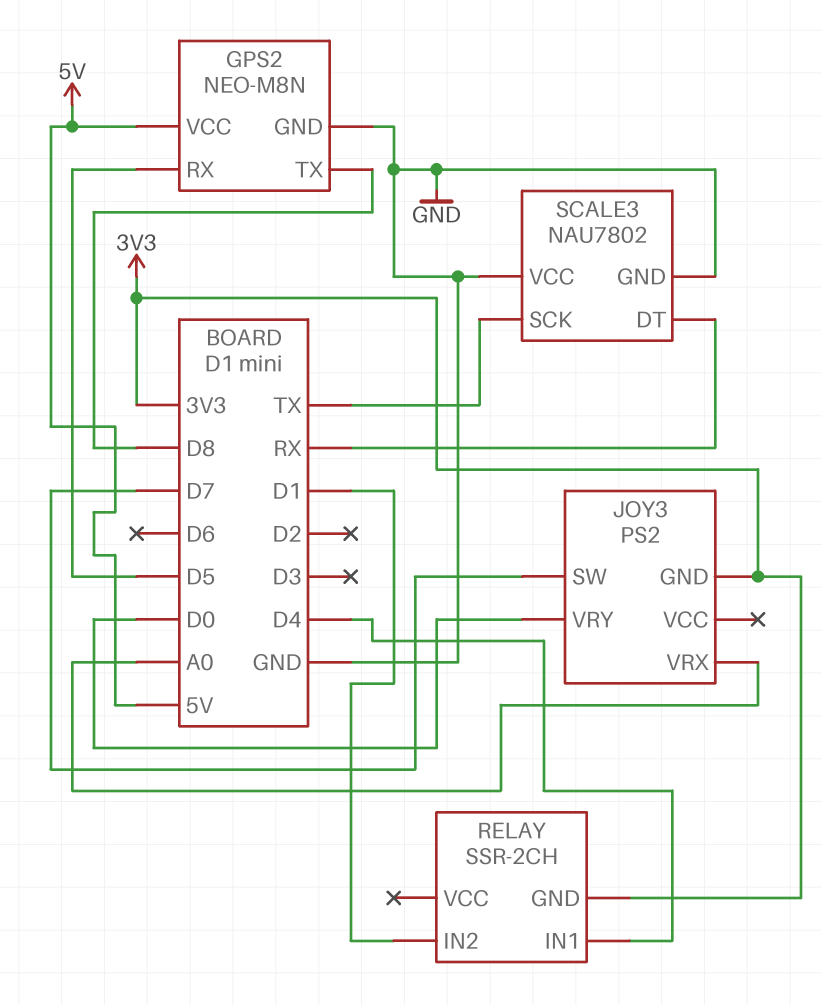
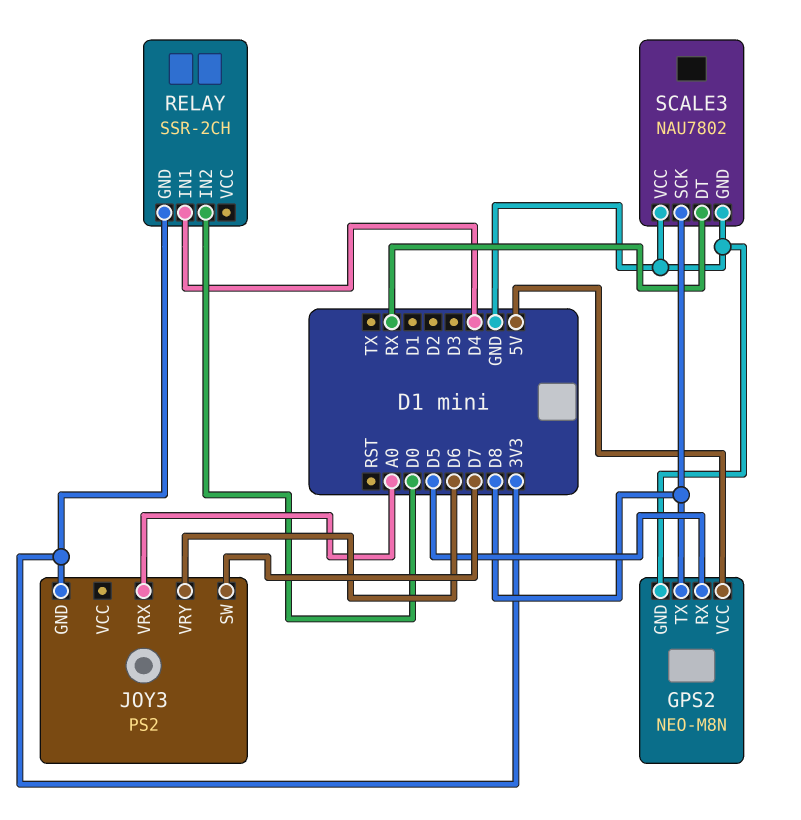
JOY3 pin VRY: D0 -> D6
RELAY pin IN2: D1 -> D0
SCALE3 pin SCK: TX -> D8

